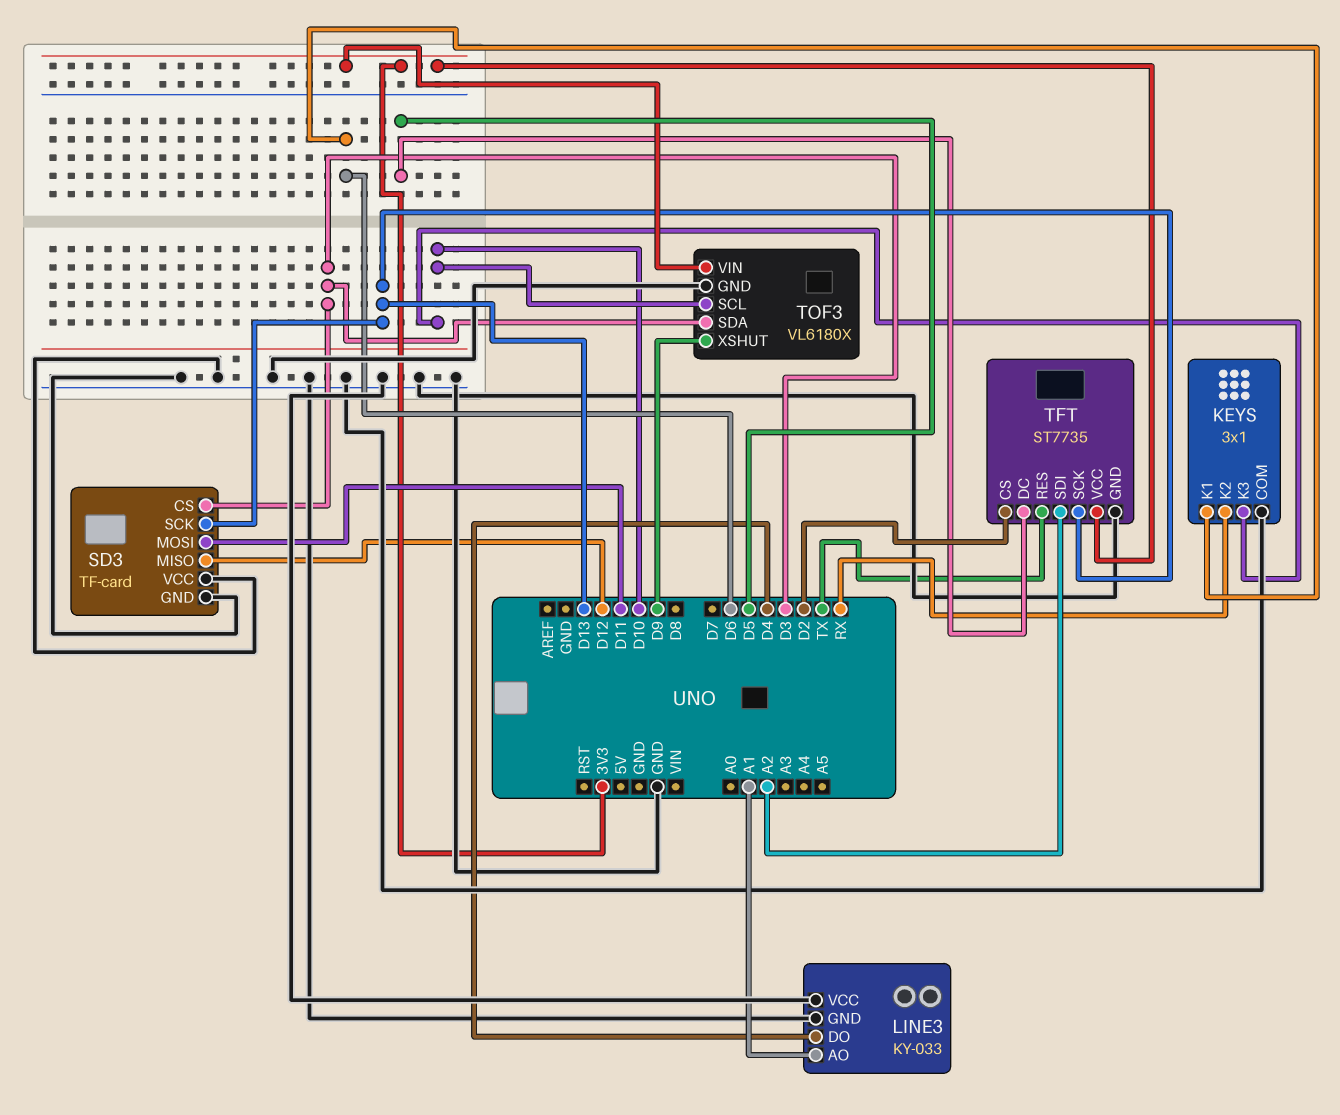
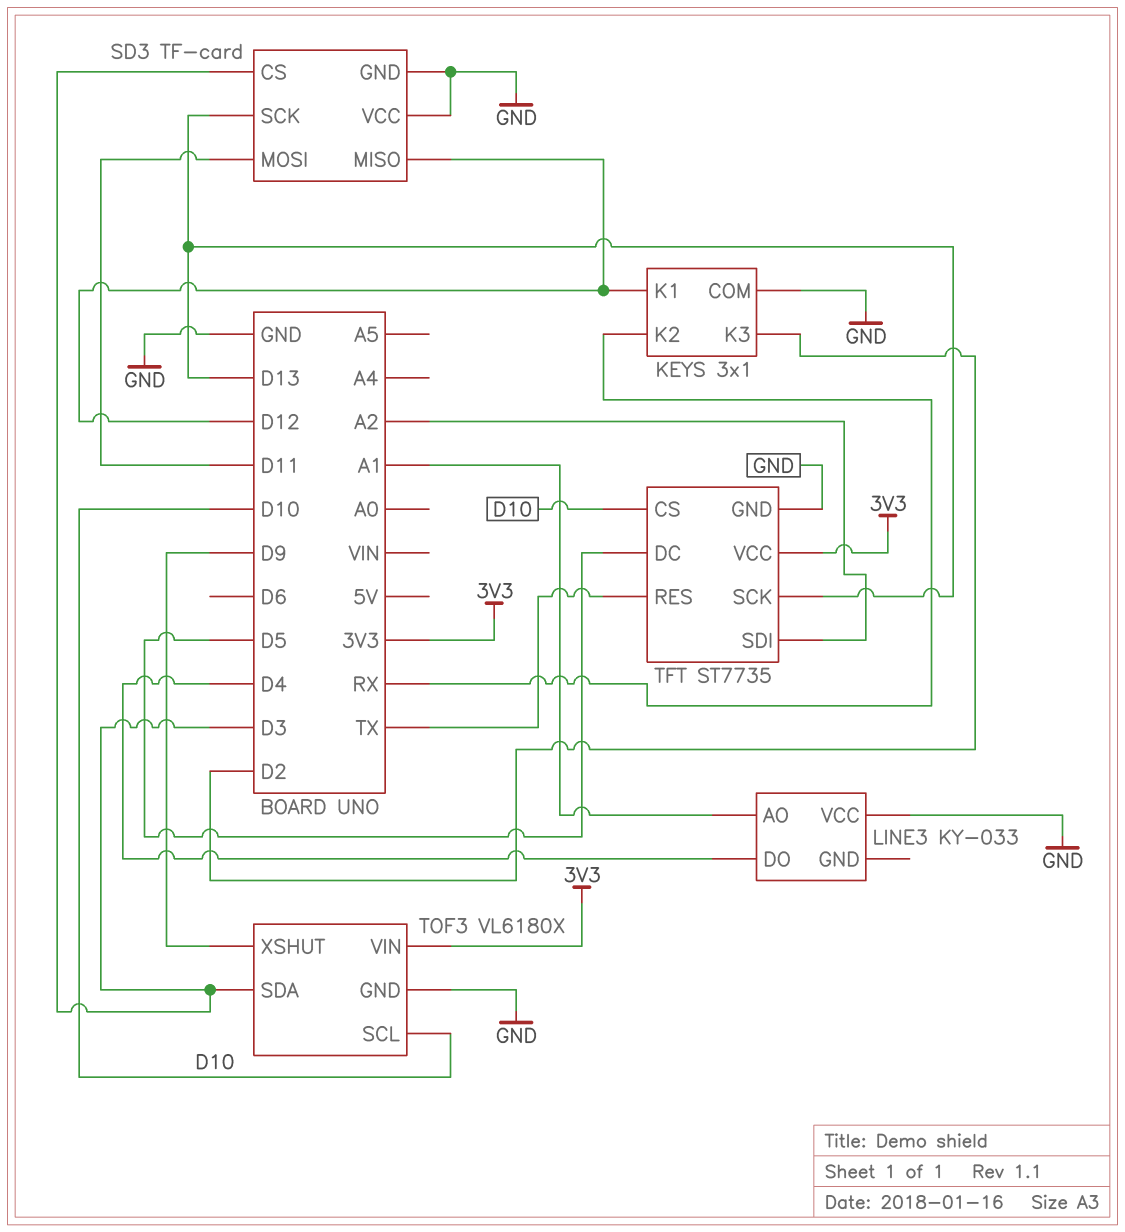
KEYS pin K1: D6 -> D12
KEYS pin K3: D10 -> D2
LINE3 pin GND: GND -> none
TFT pin CS: D2 -> D10

